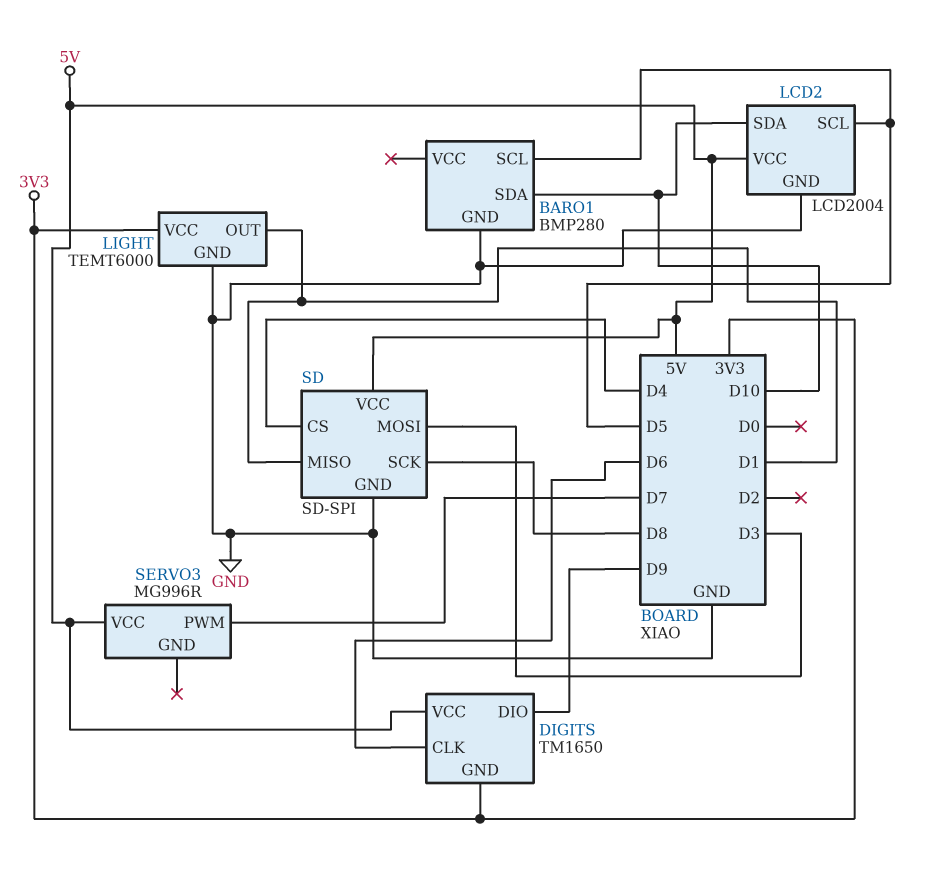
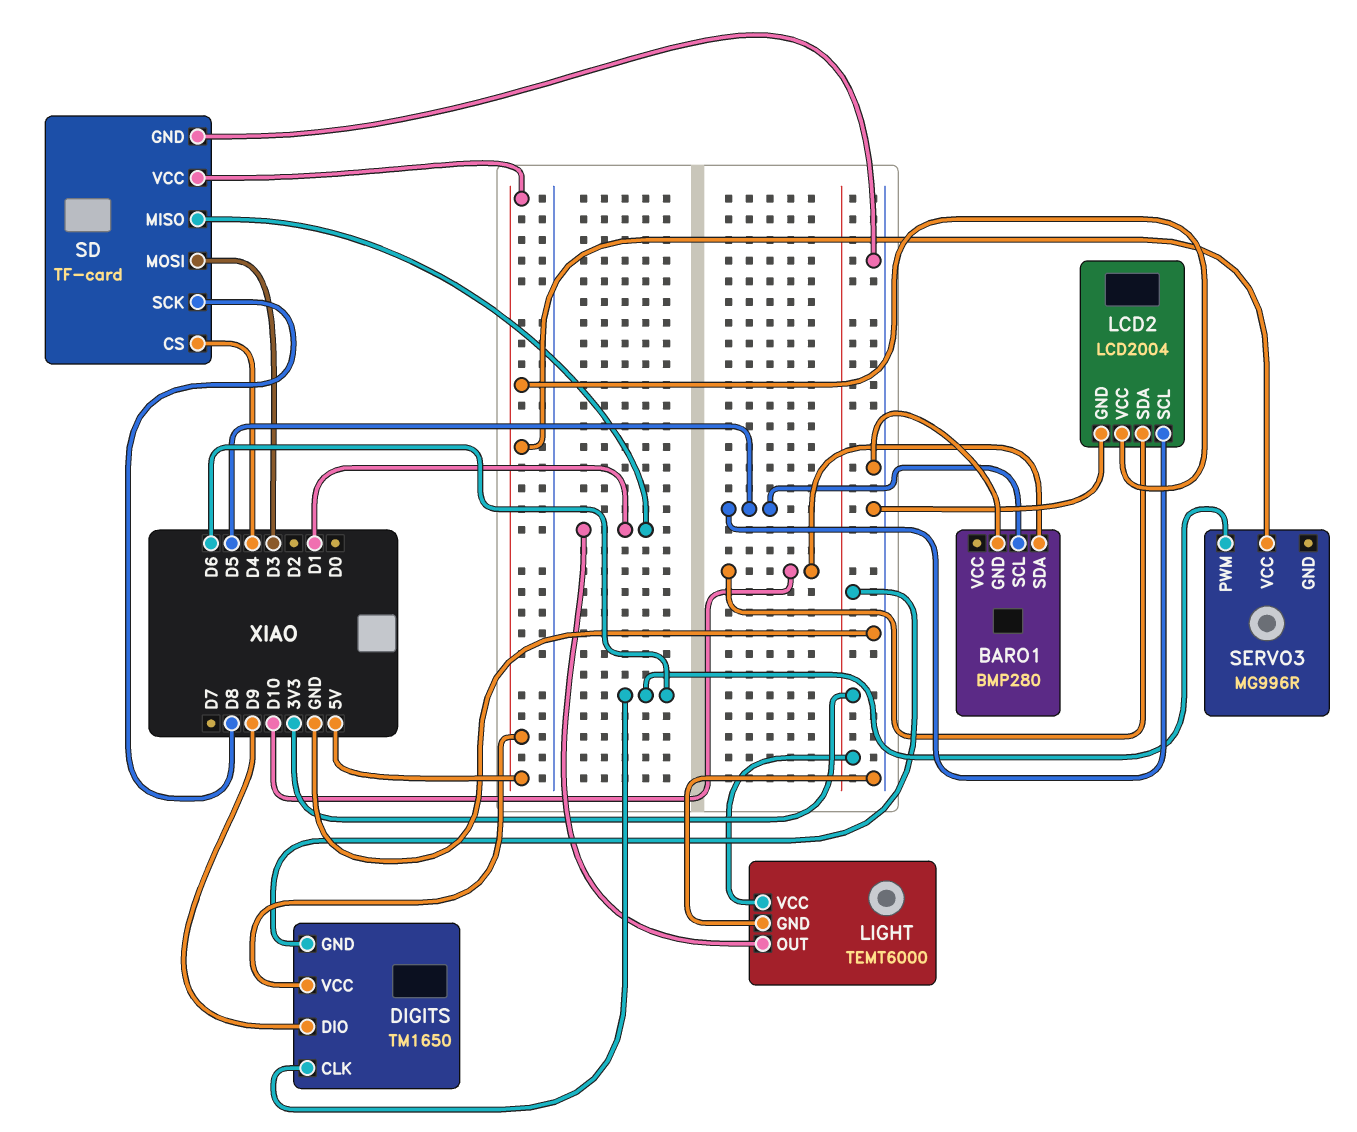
SD: SD-SPI -> TF-card
SERVO3 pin PWM: D7 -> D6

